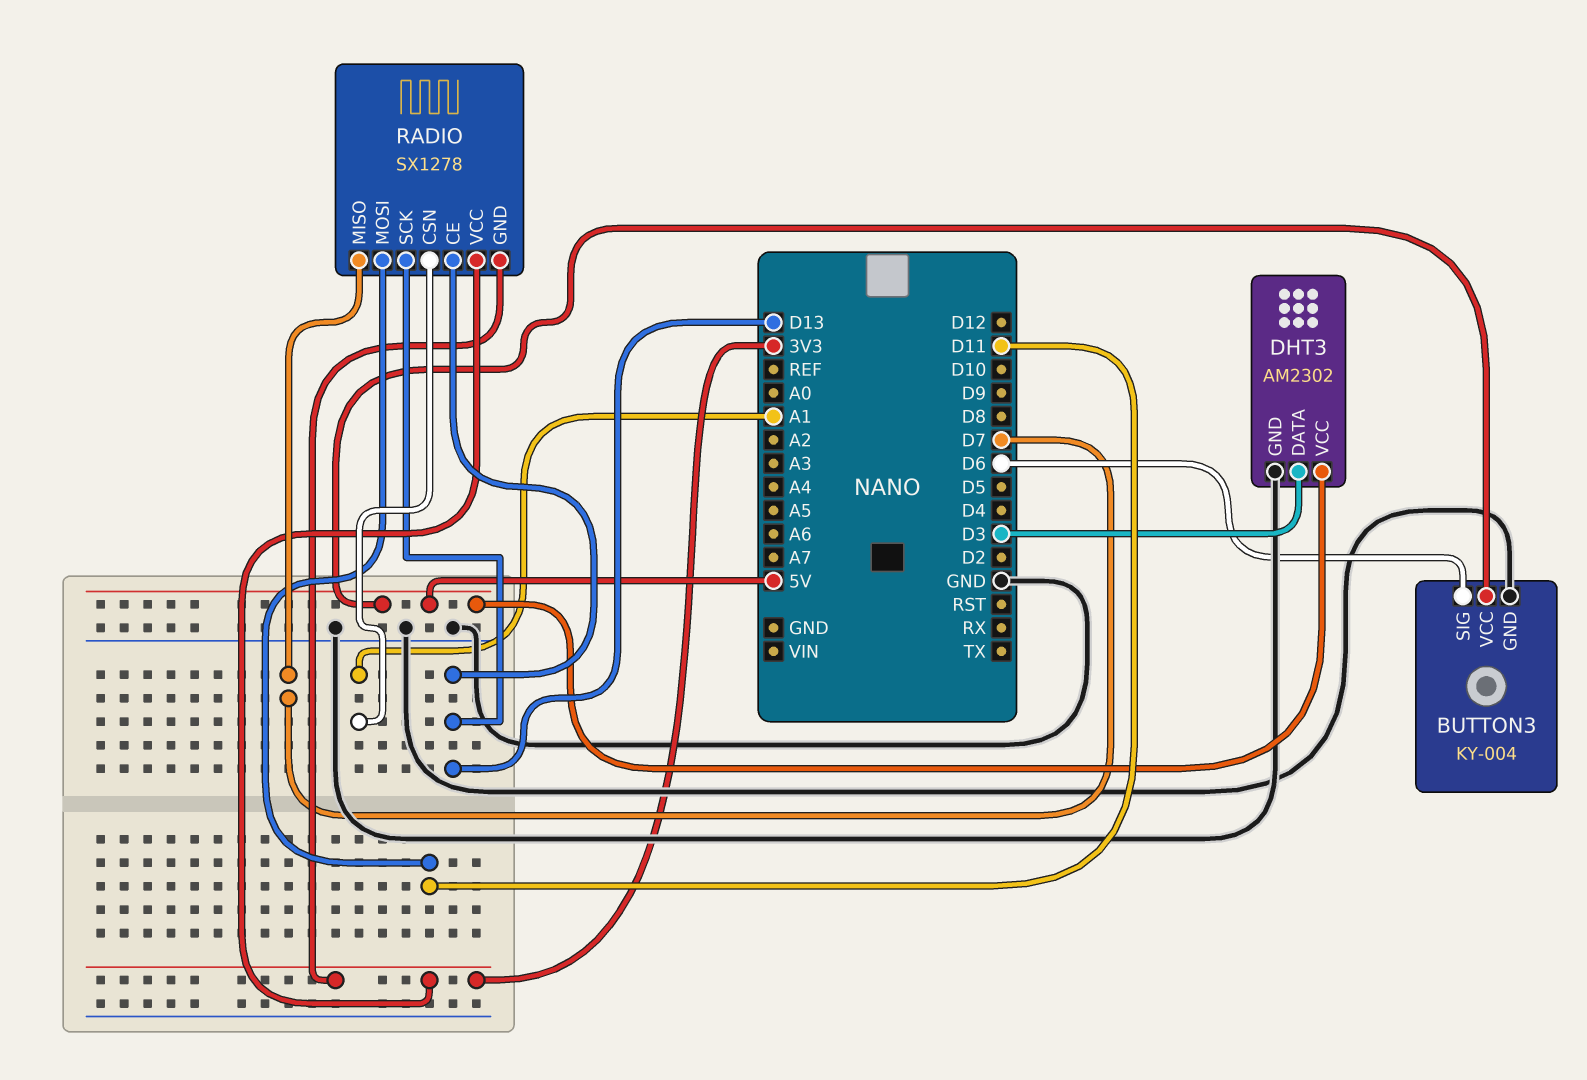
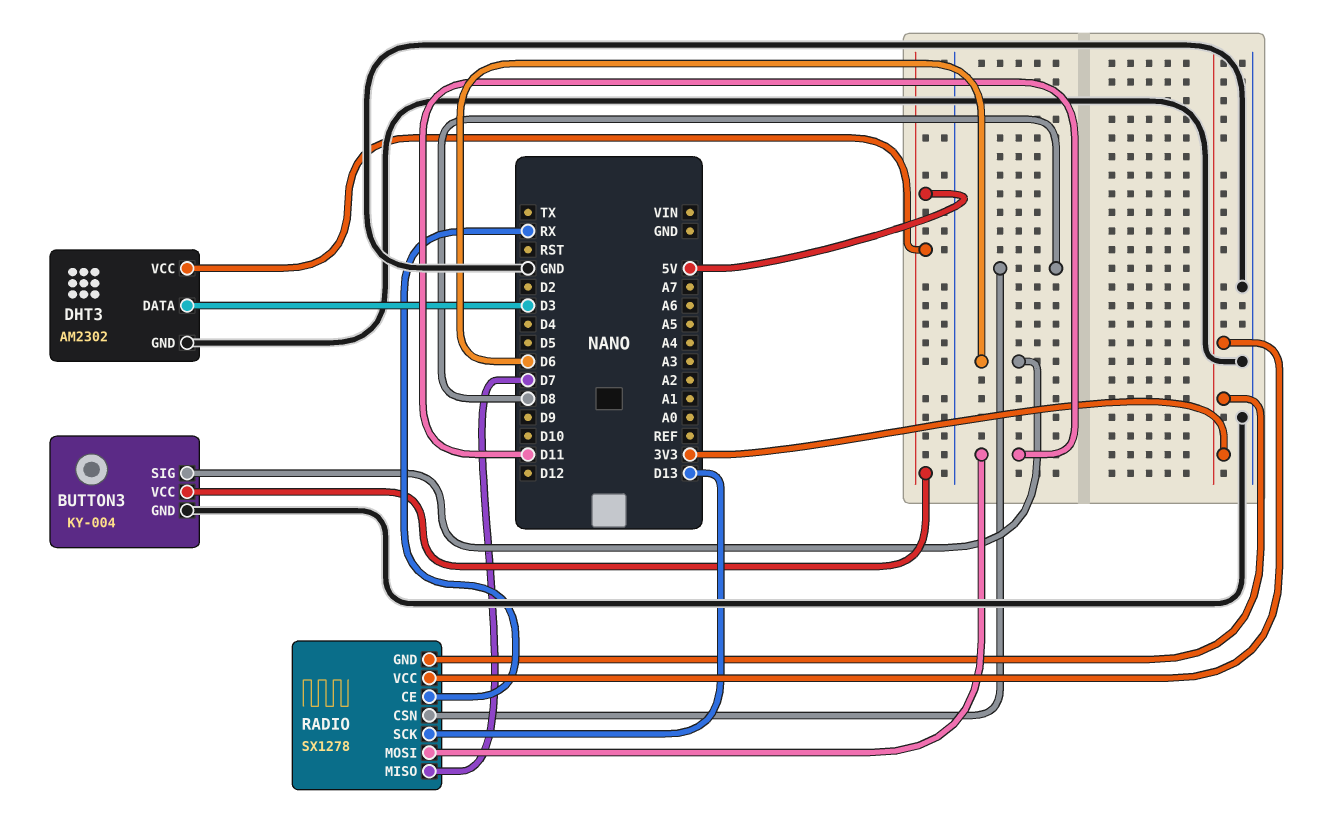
RADIO pin CE: D13 -> RX
RADIO pin CSN: A1 -> D8

